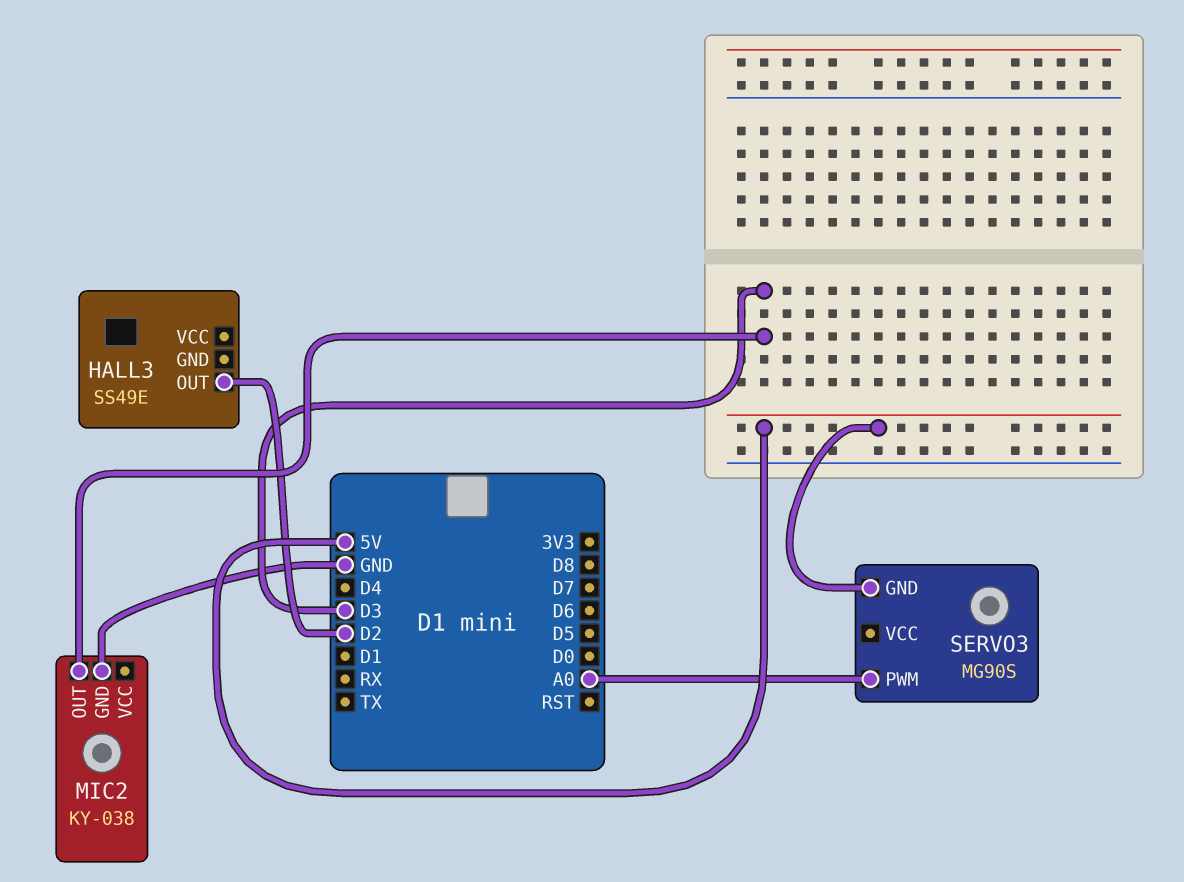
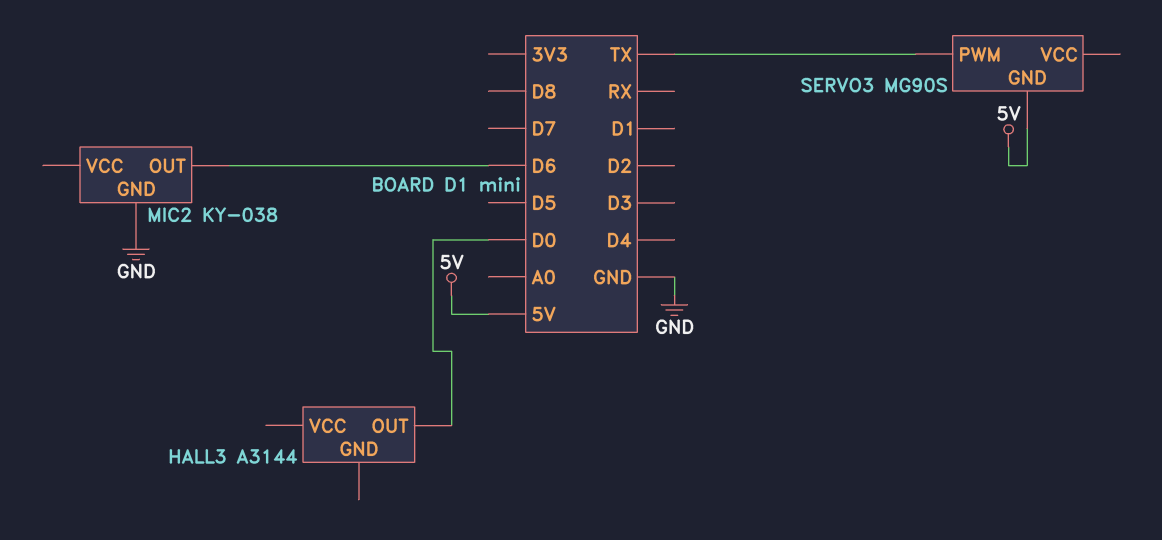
HALL3: SS49E -> A3144
HALL3 pin OUT: D2 -> D0
MIC2 pin OUT: D3 -> D6
SERVO3 pin PWM: A0 -> TX

